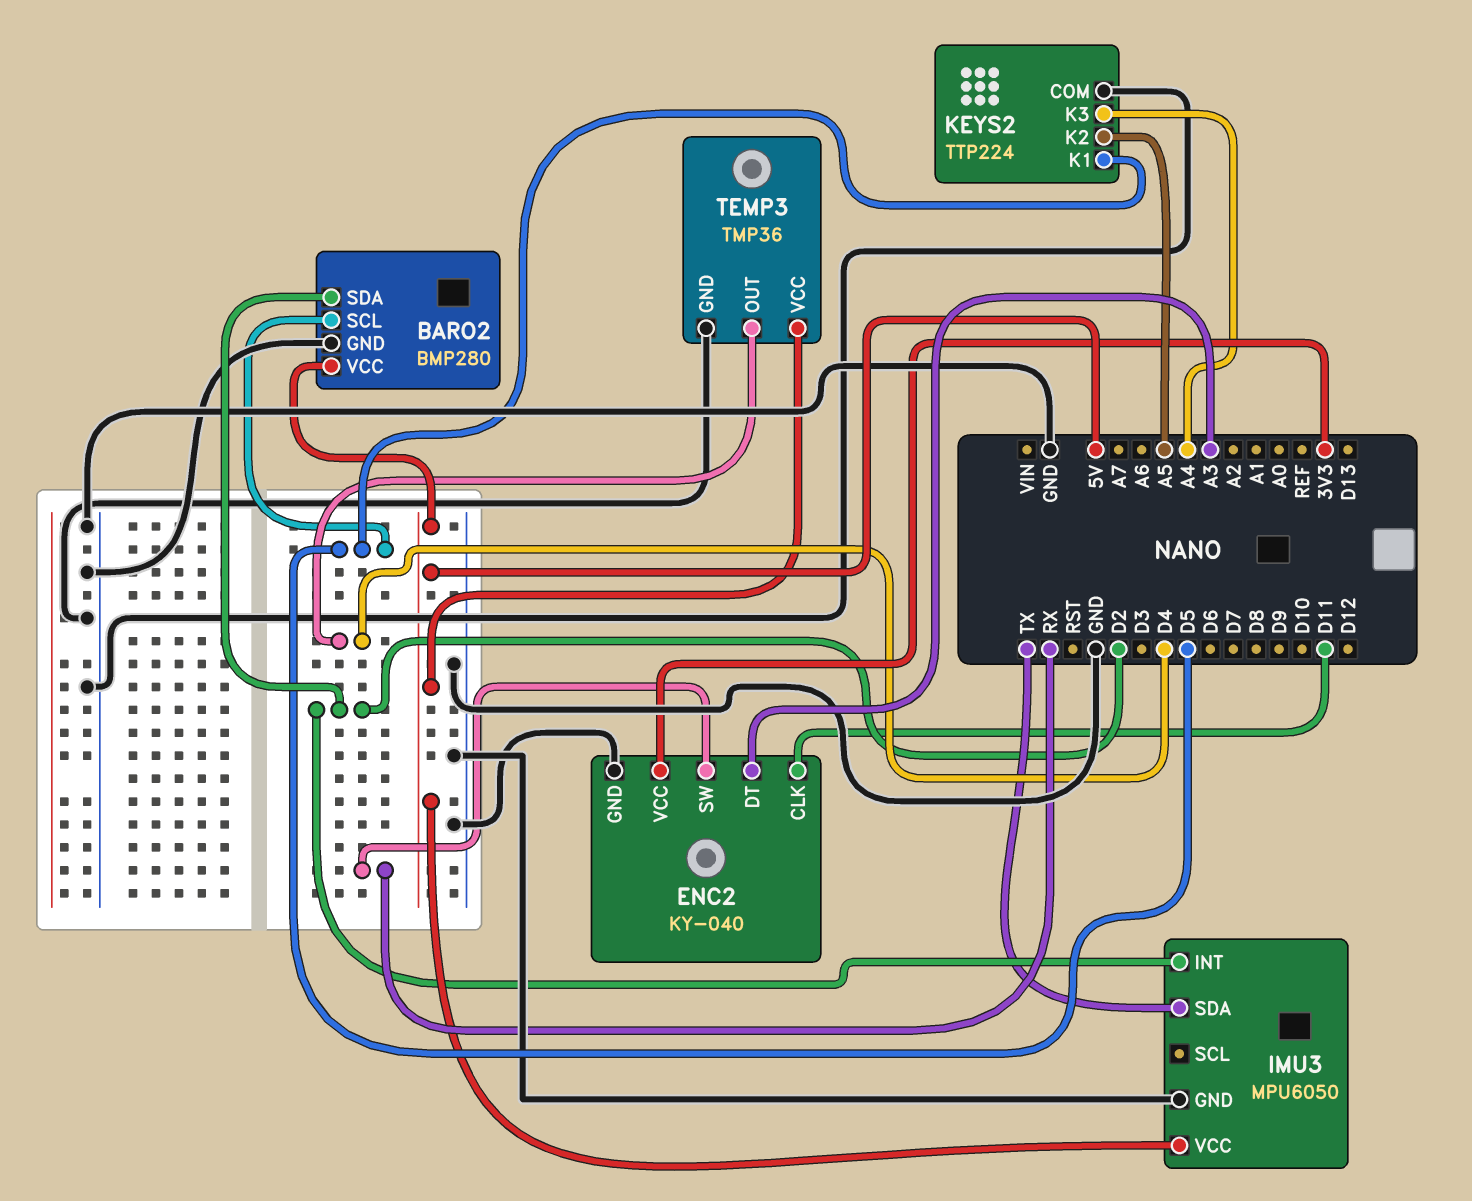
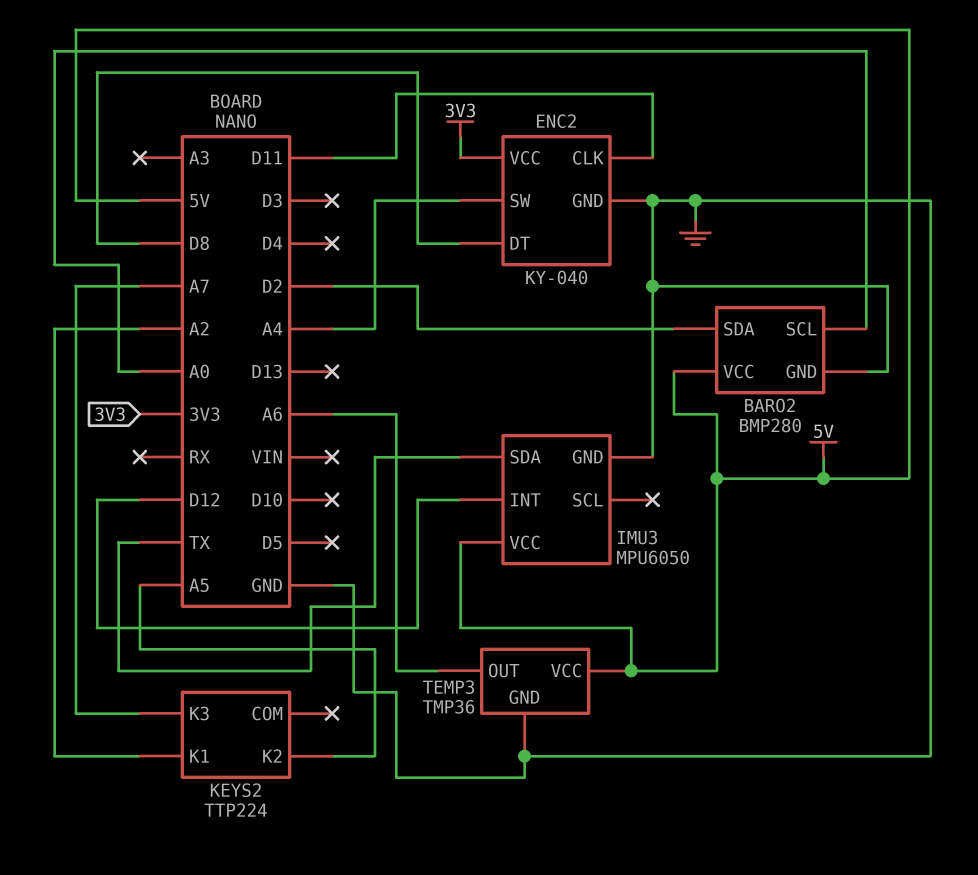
BARO2 pin SCL: D5 -> A0
ENC2 pin DT: A3 -> D8
ENC2 pin SW: RX -> A4
IMU3 pin INT: D2 -> D12
KEYS2 pin COM: GND -> none
KEYS2 pin K1: D5 -> A2
KEYS2 pin K3: A4 -> A7
TEMP3 pin OUT: D4 -> A6

